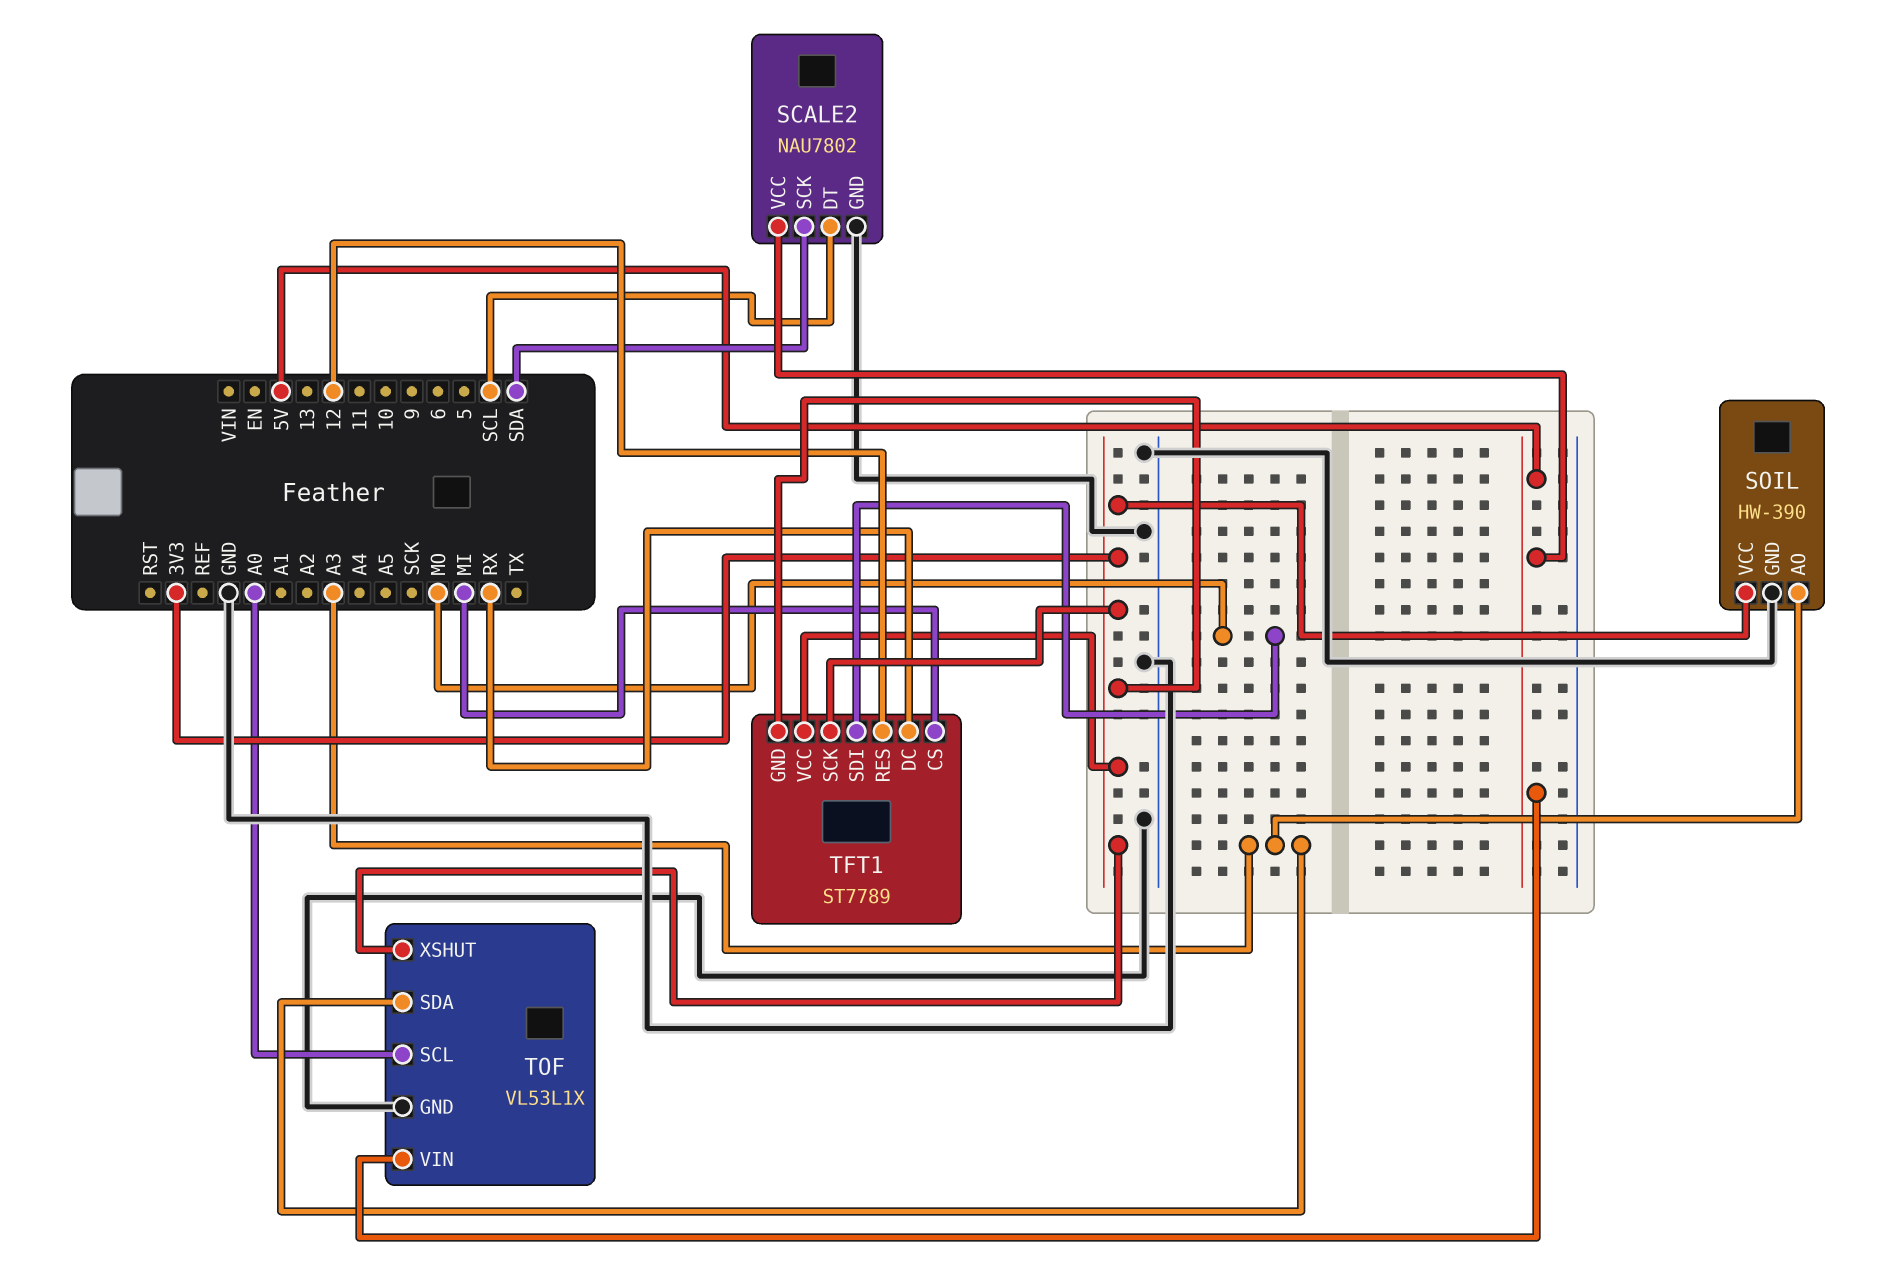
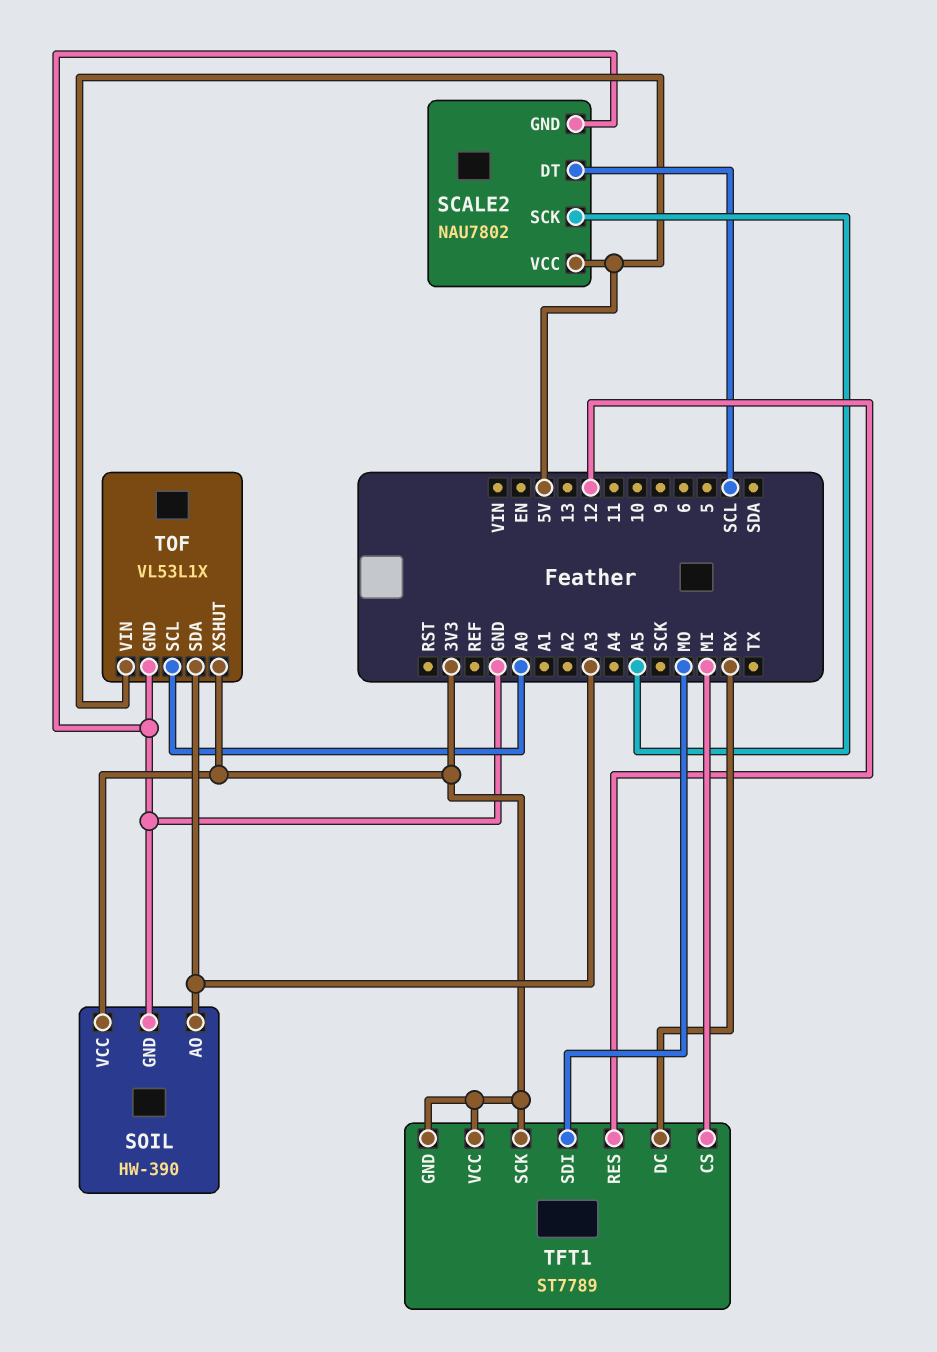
SCALE2 pin SCK: SDA -> A5

